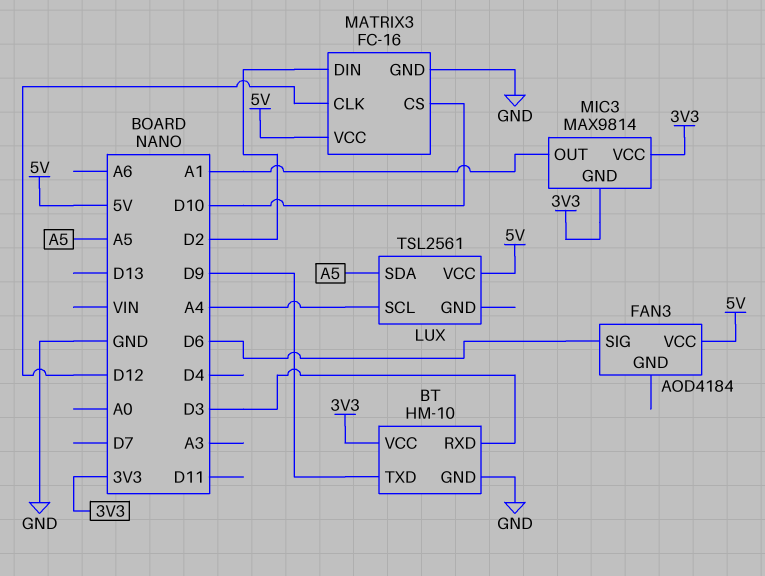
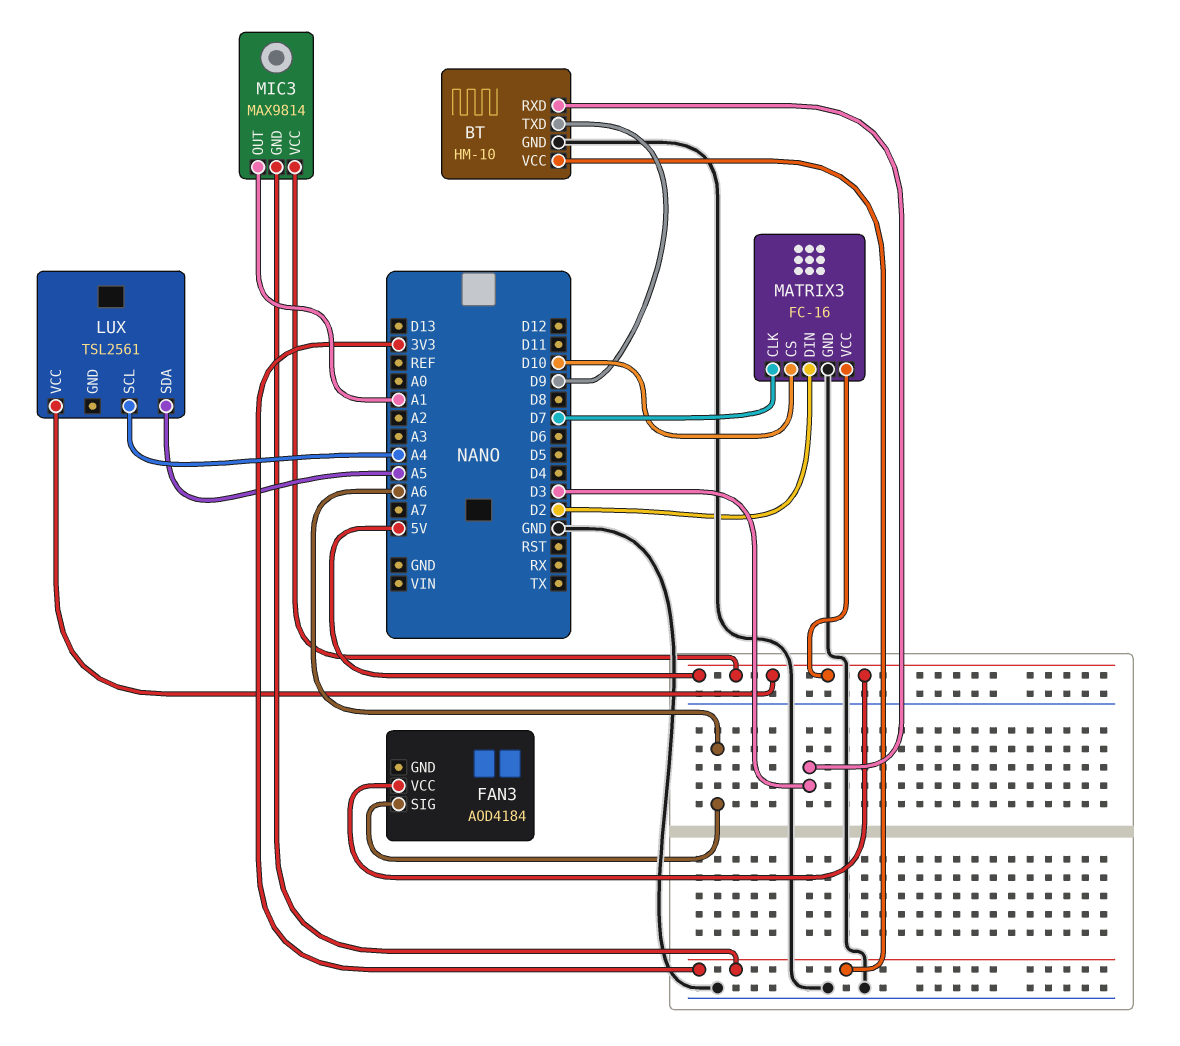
FAN3 pin SIG: D6 -> A6
MATRIX3 pin CLK: D12 -> D7
MIC3 pin VCC: 3V3 -> 5V

